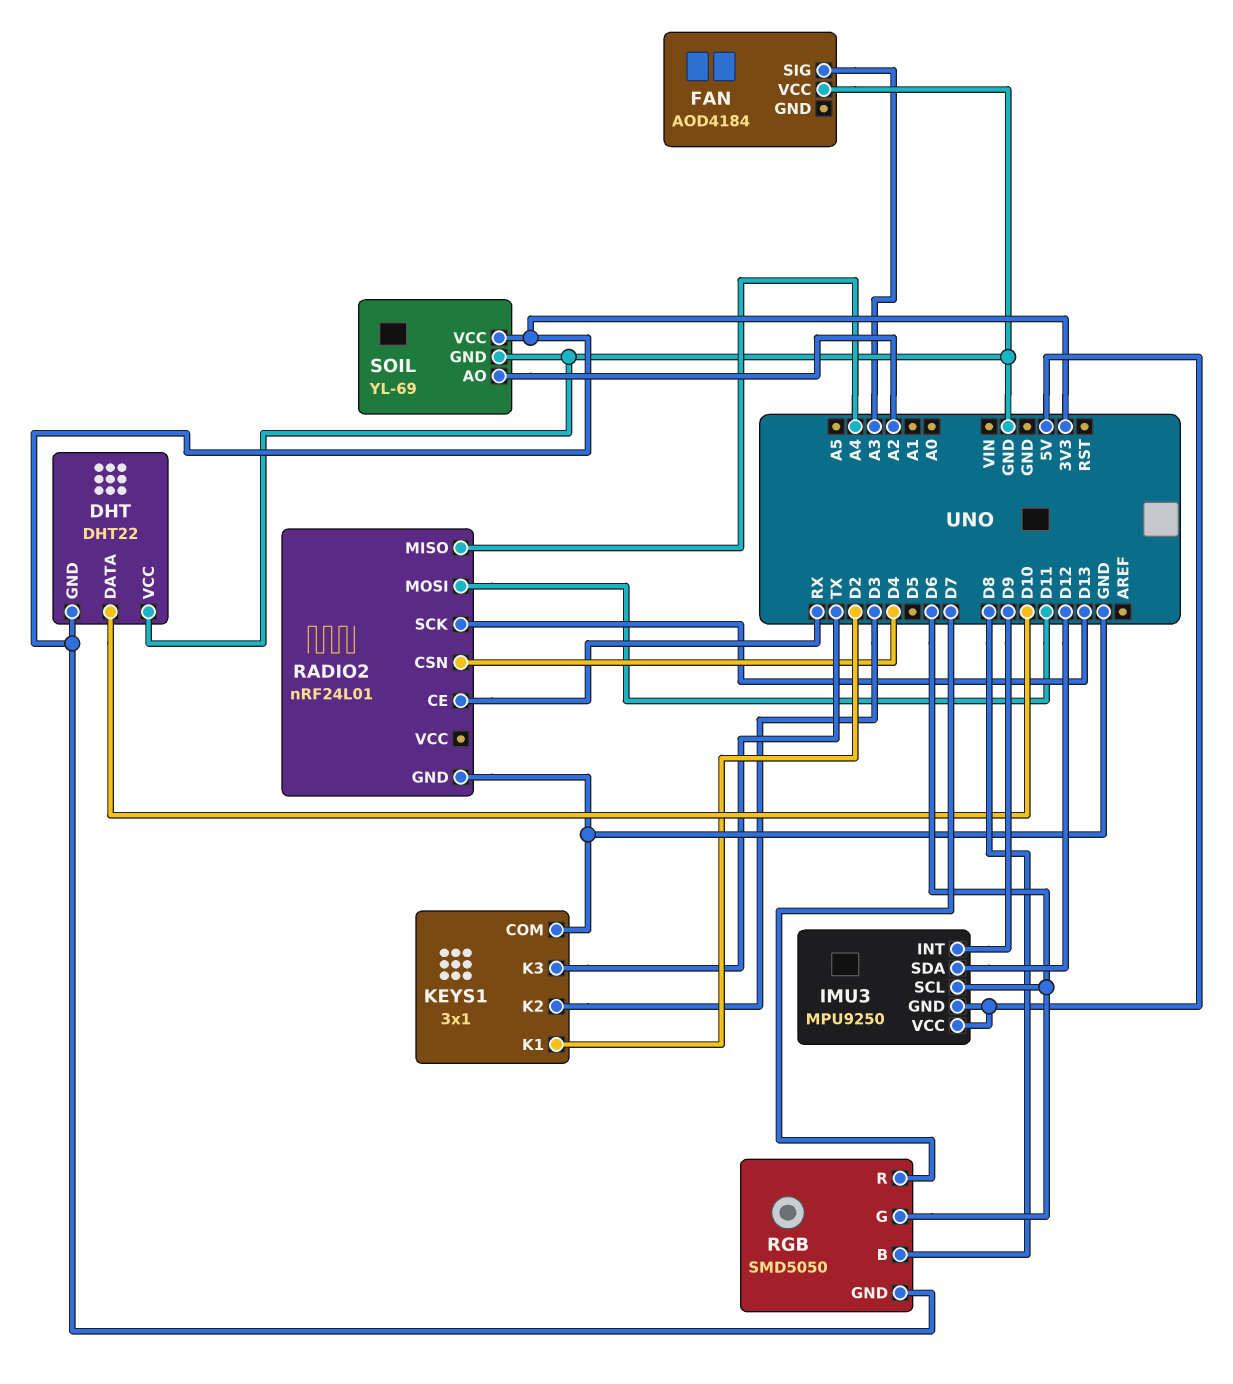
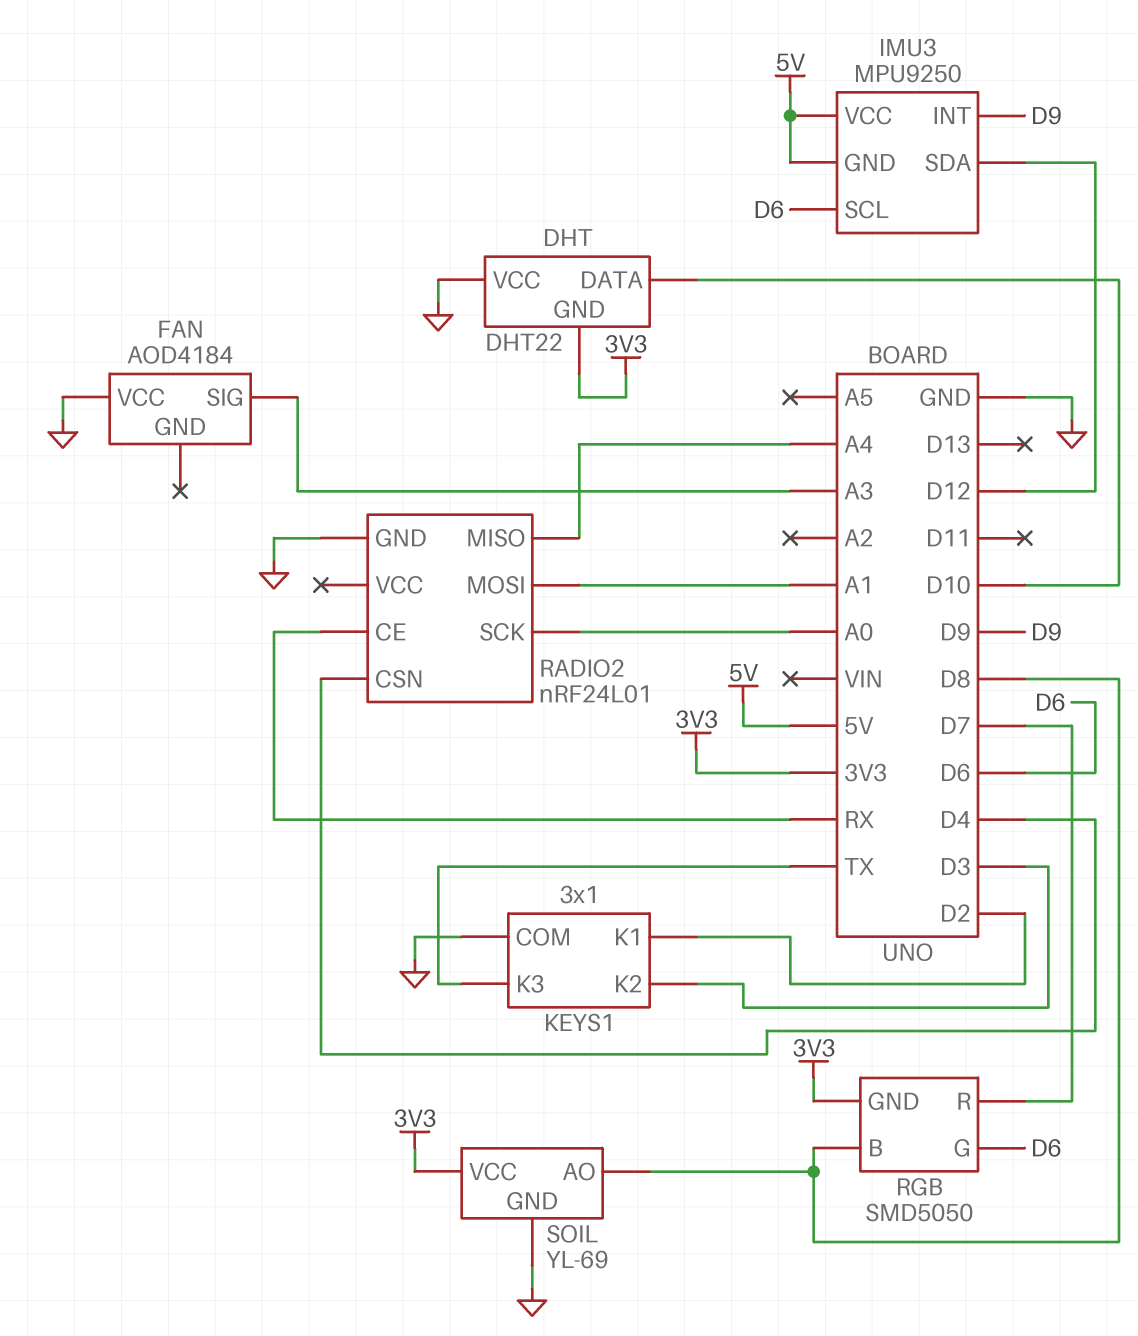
RADIO2 pin MOSI: D11 -> A1
RADIO2 pin SCK: D13 -> A0
SOIL pin AO: A2 -> D8

